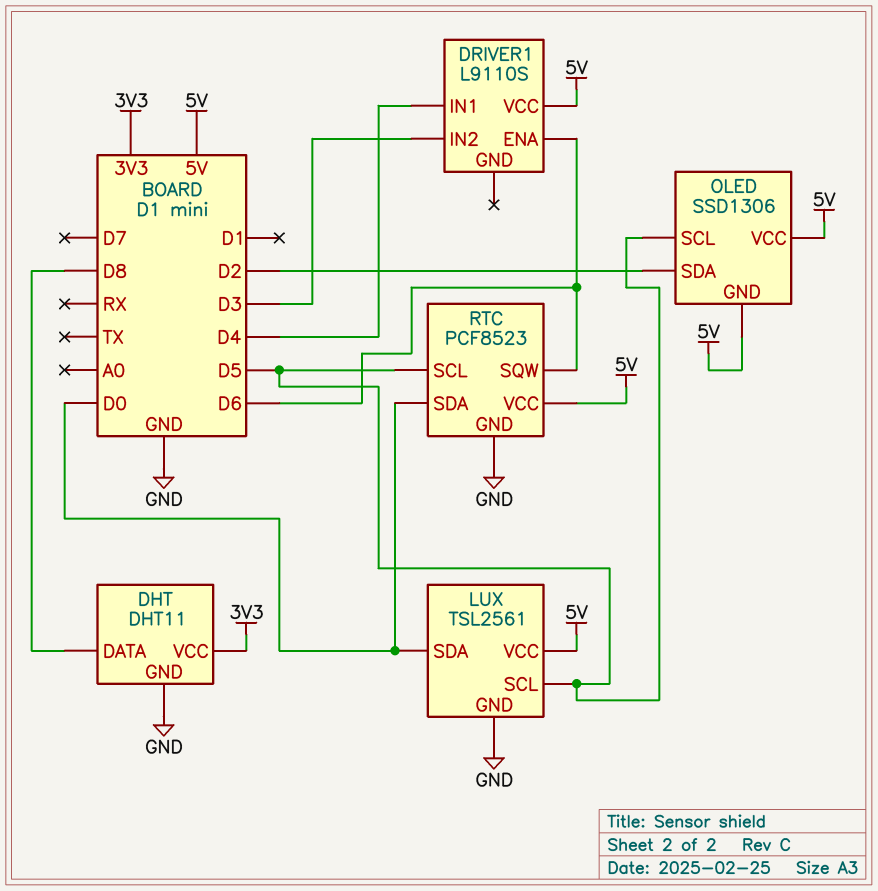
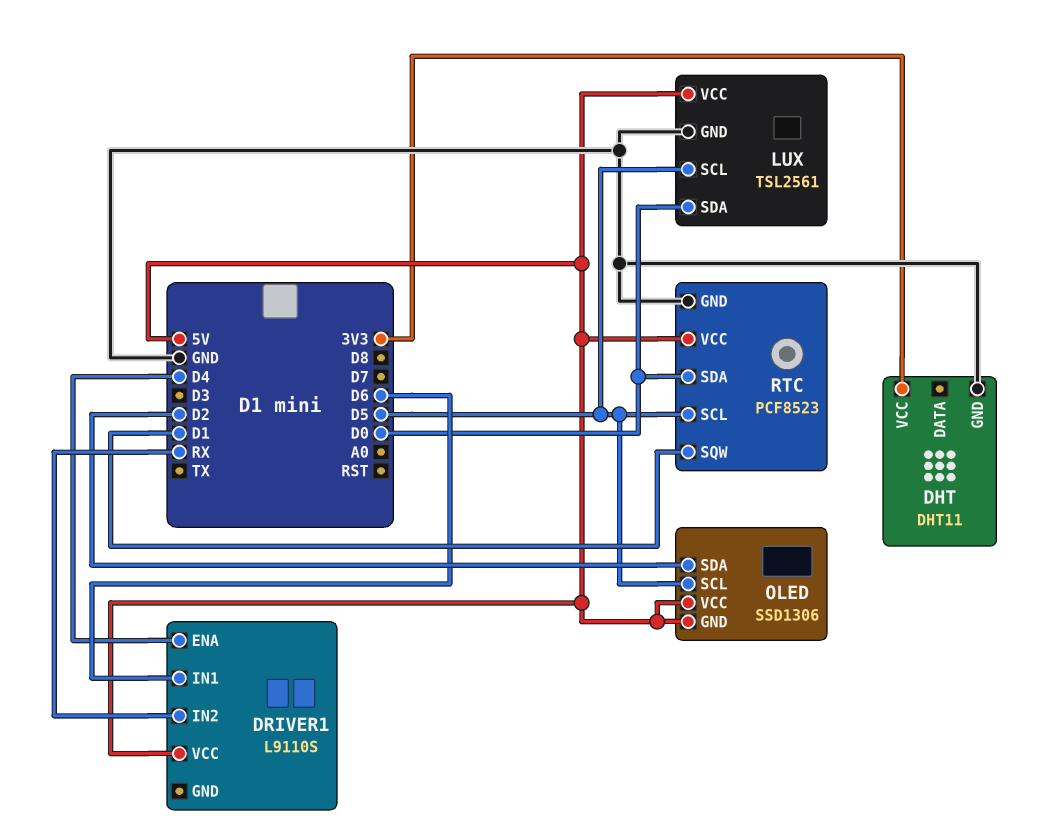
DHT pin DATA: D8 -> none
DRIVER1 pin ENA: D6 -> D4
DRIVER1 pin IN1: D4 -> D6
DRIVER1 pin IN2: D3 -> RX
RTC pin SQW: D6 -> D1

